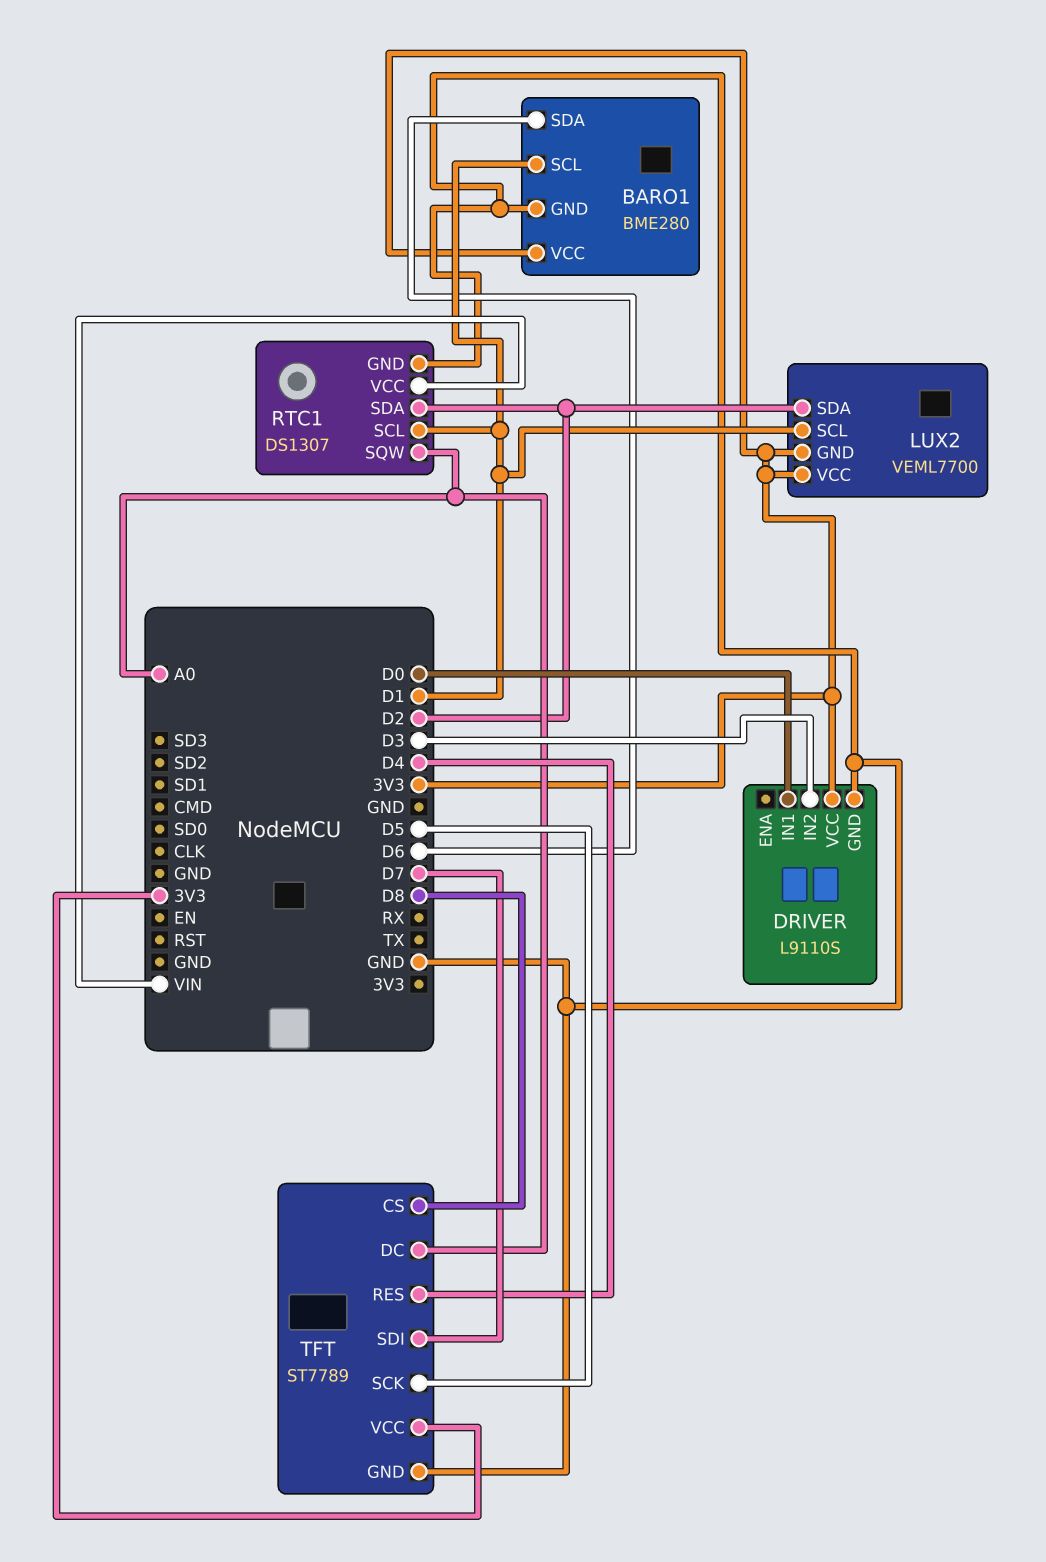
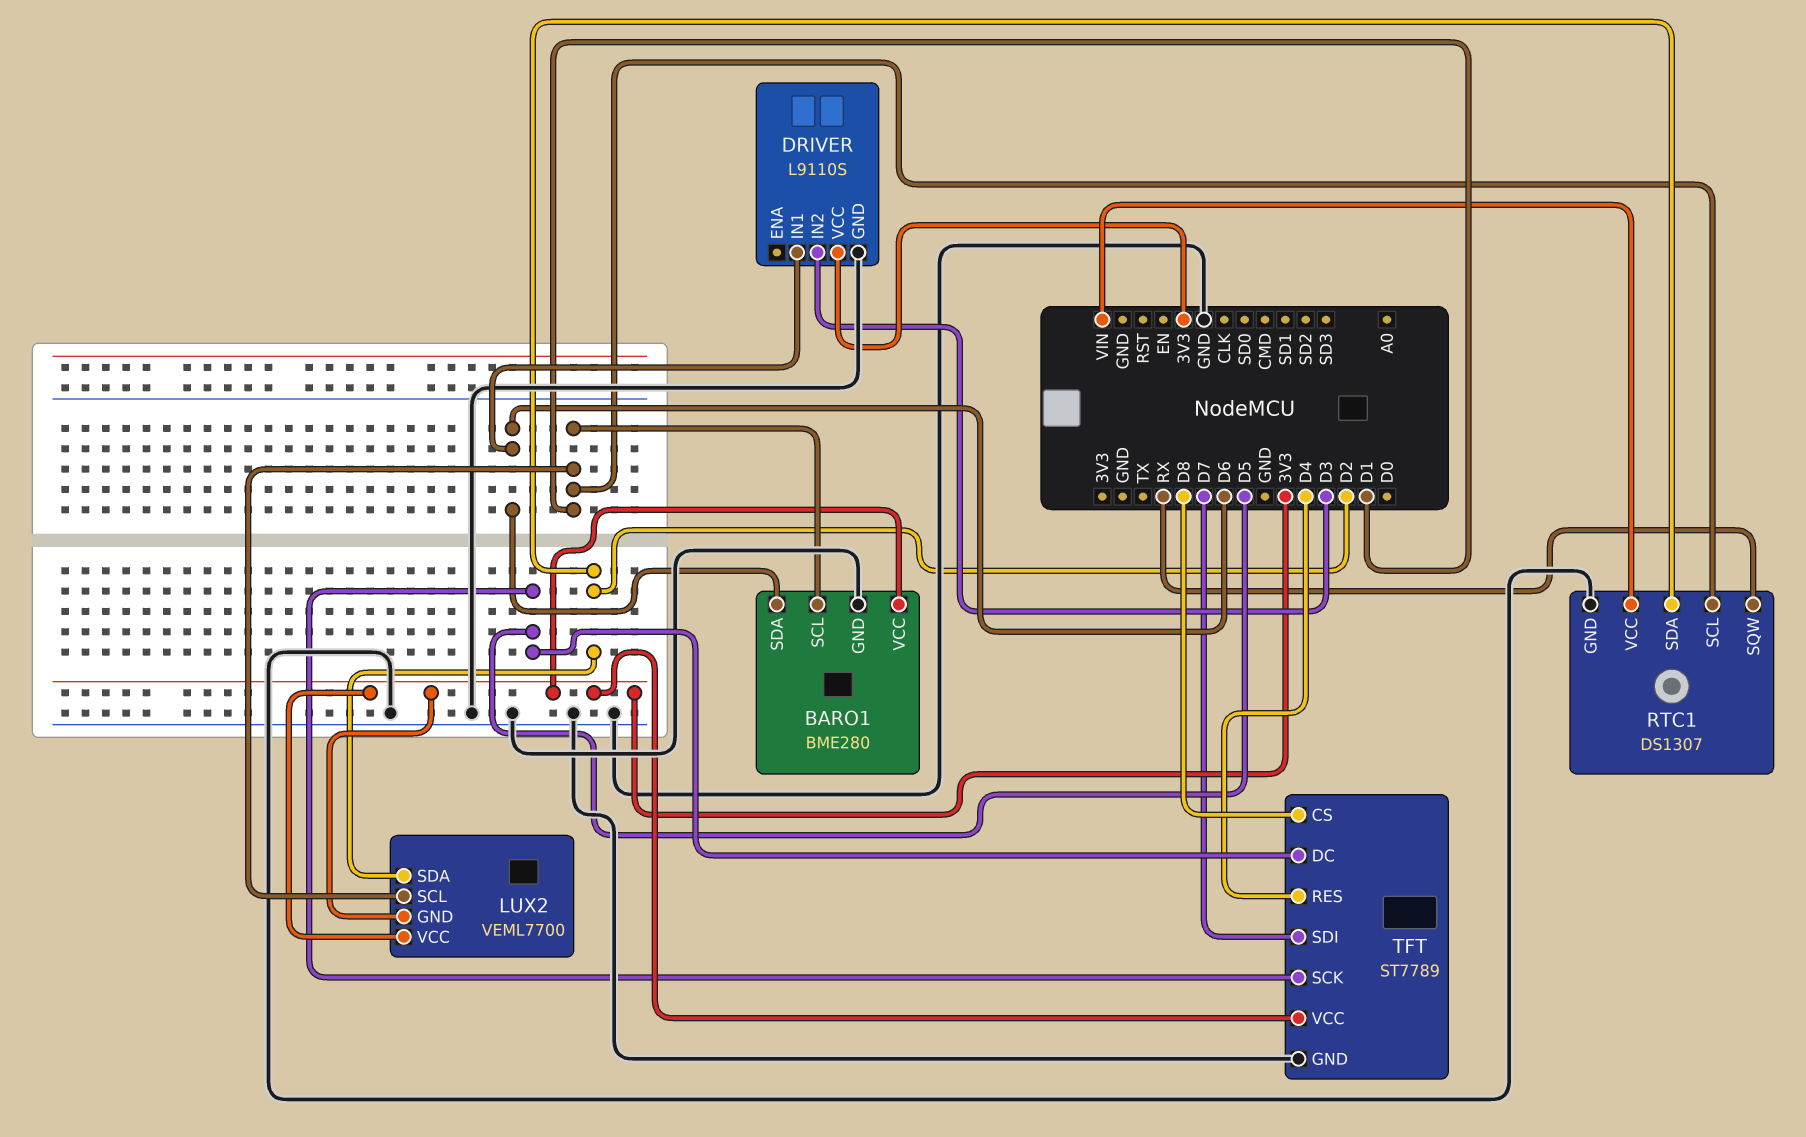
DRIVER pin IN1: D0 -> D6
RTC1 pin SQW: A0 -> RX
TFT pin DC: A0 -> D5

